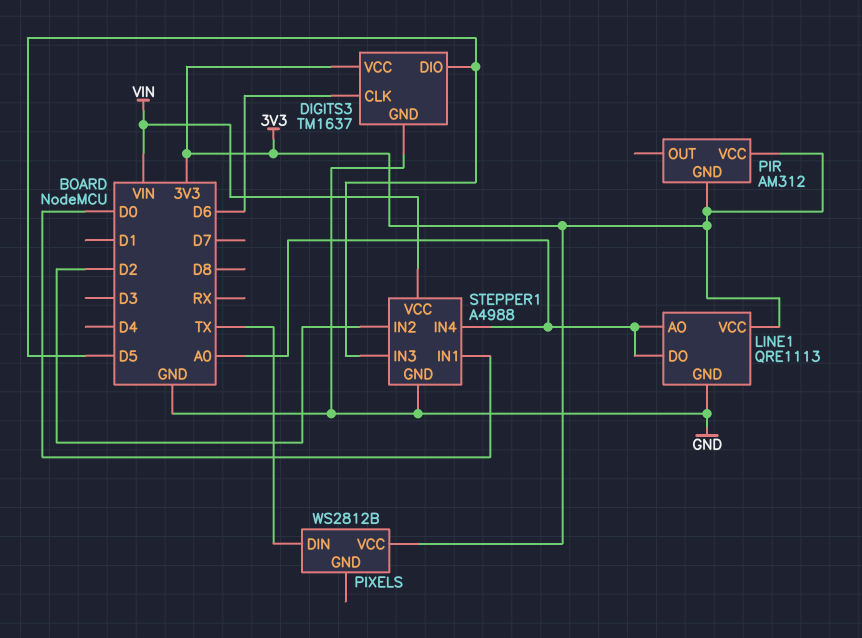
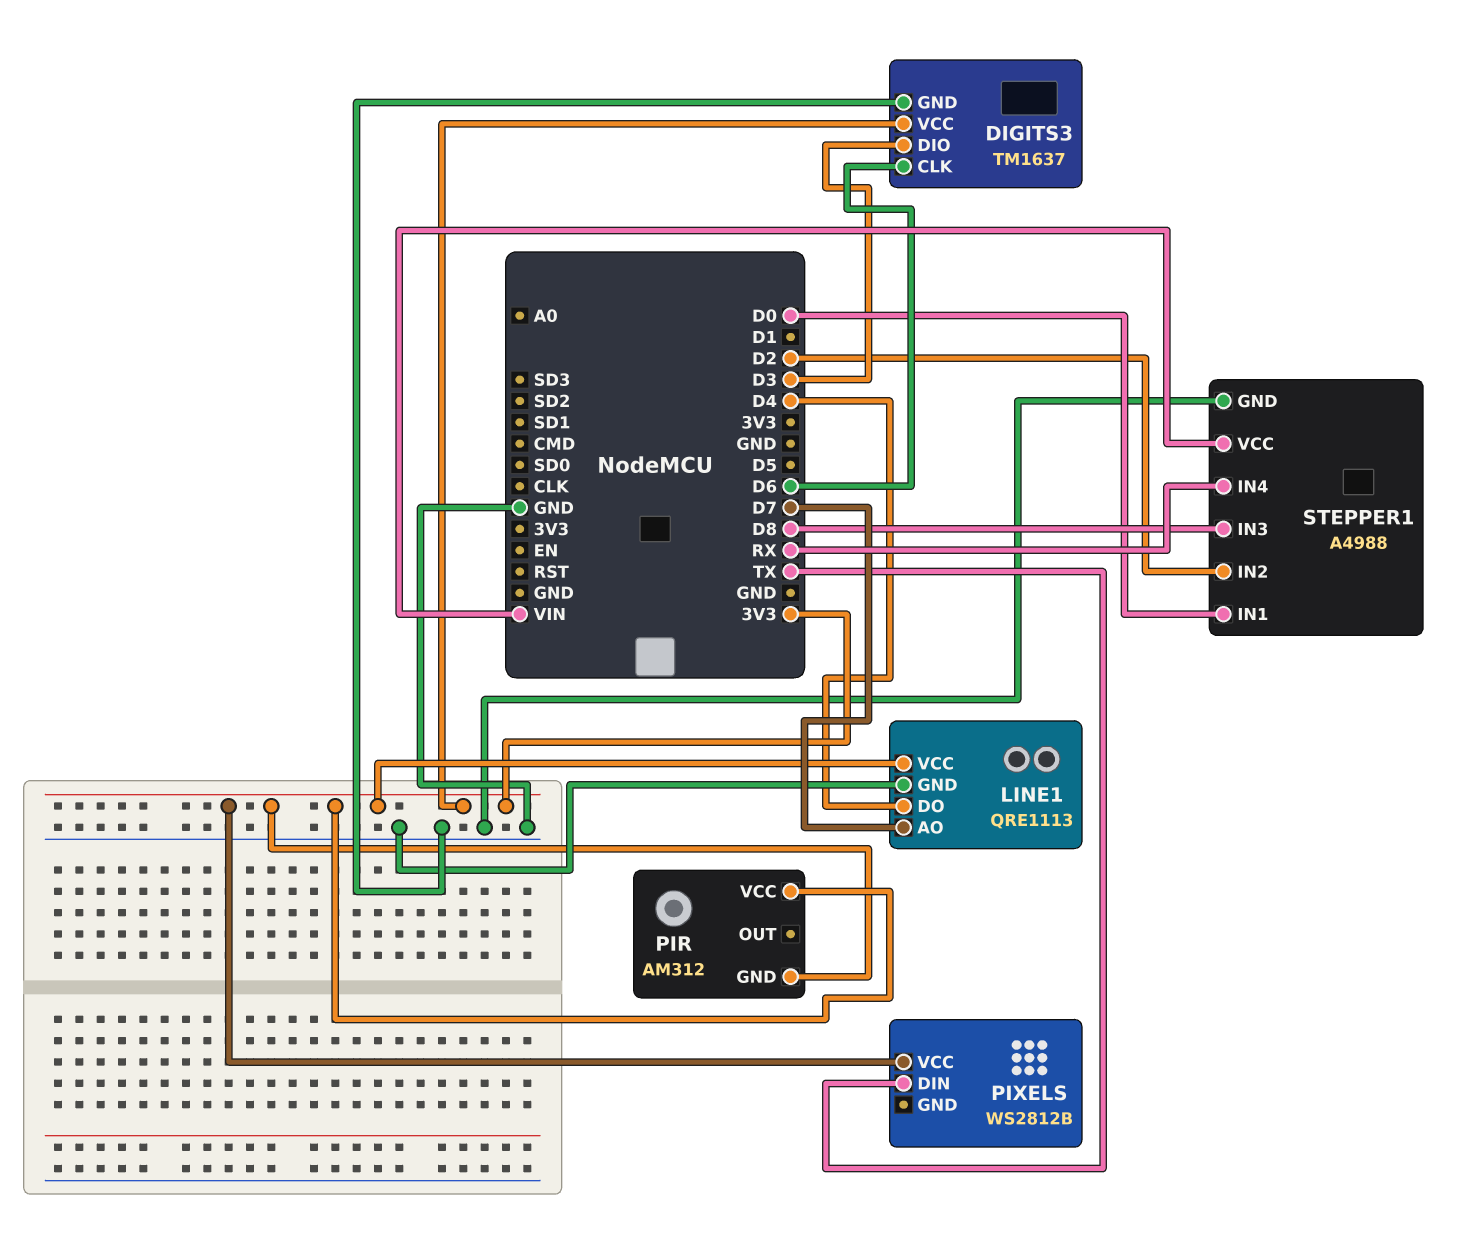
DIGITS3 pin DIO: D5 -> D3
LINE1 pin AO: A0 -> D7
LINE1 pin DO: A0 -> D4
STEPPER1 pin IN3: D5 -> D8
STEPPER1 pin IN4: A0 -> RX

